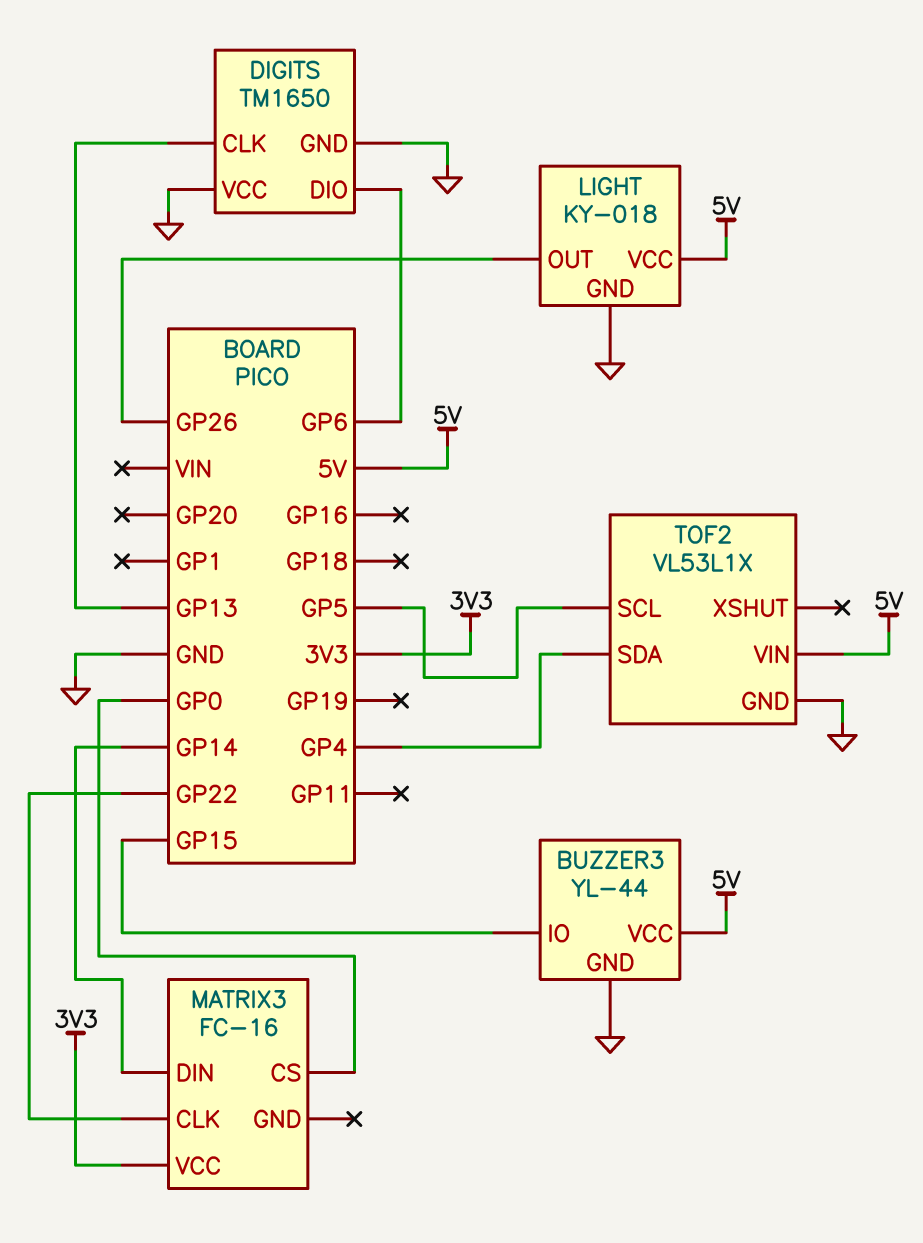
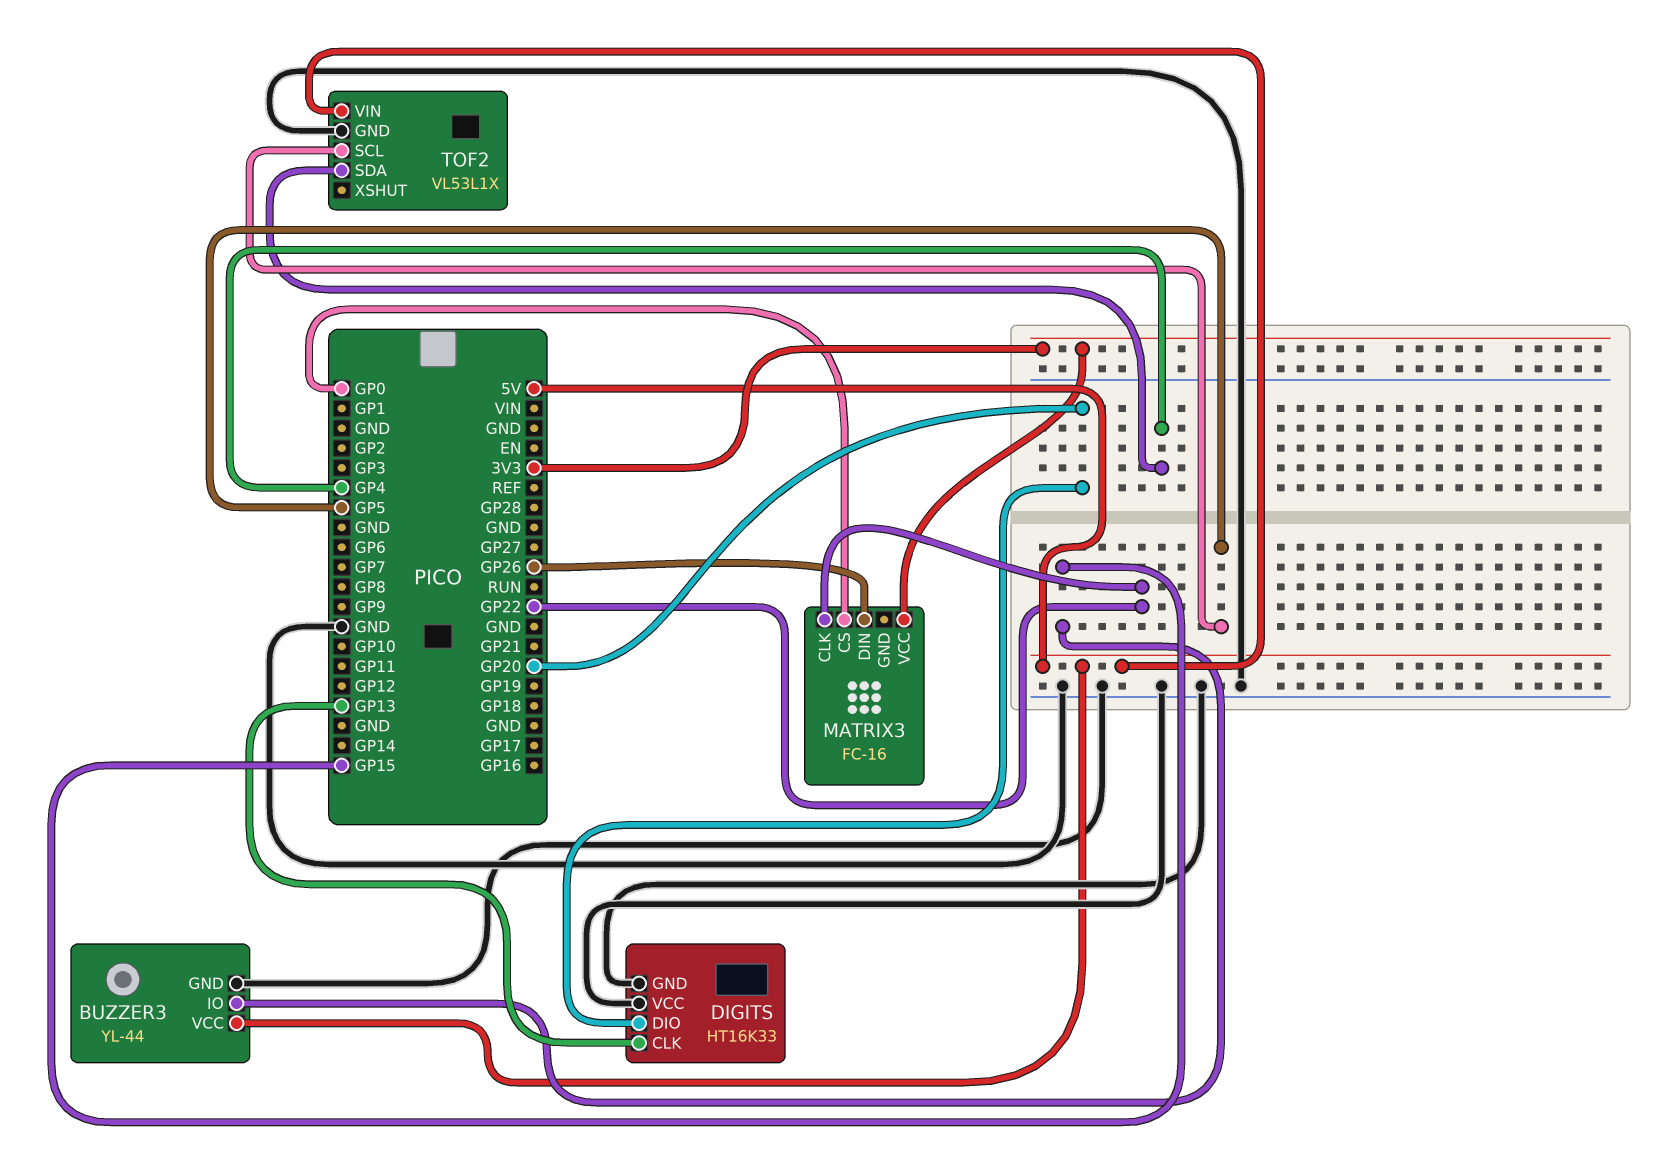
DIGITS: TM1650 -> HT16K33
DIGITS pin DIO: GP6 -> GP20
LIGHT: KY-018 -> none
LIGHT pin GND: GND -> none
LIGHT pin OUT: GP26 -> none
LIGHT pin VCC: 5V -> none
MATRIX3 pin DIN: GP14 -> GP26

